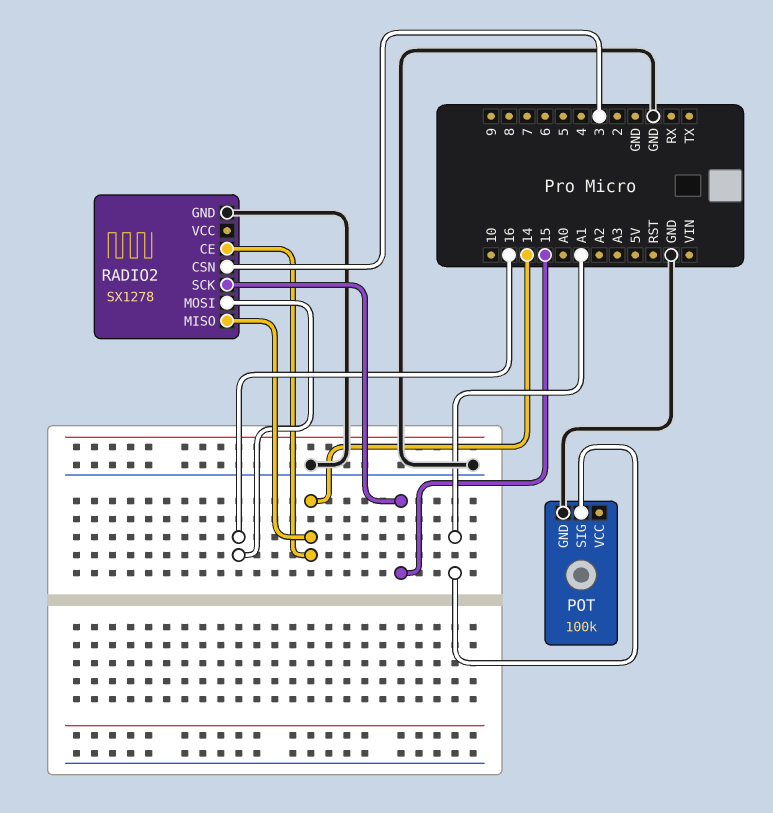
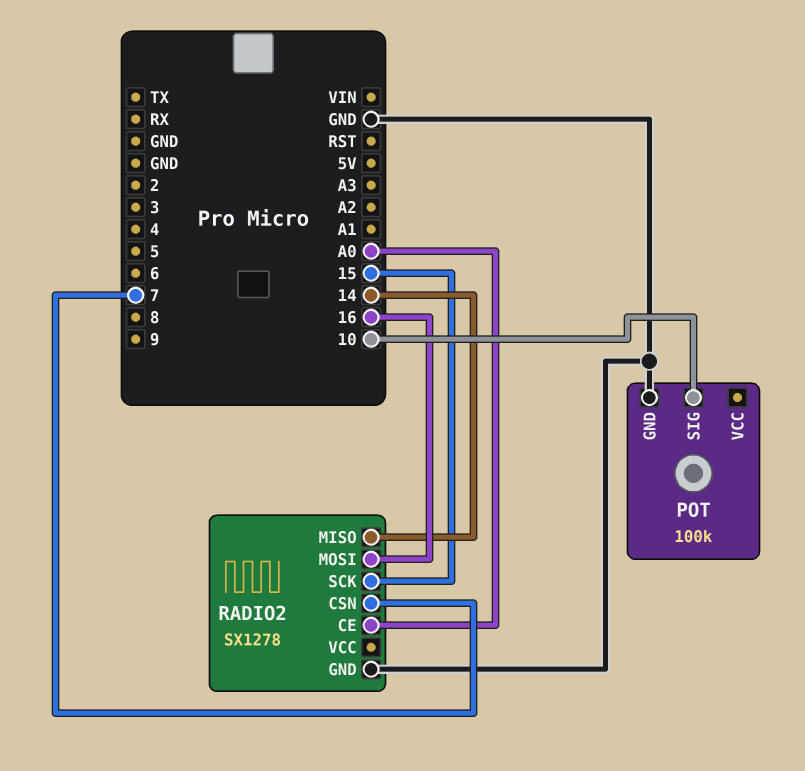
POT pin SIG: A1 -> 10
RADIO2 pin CE: 14 -> A0
RADIO2 pin CSN: 3 -> 7

